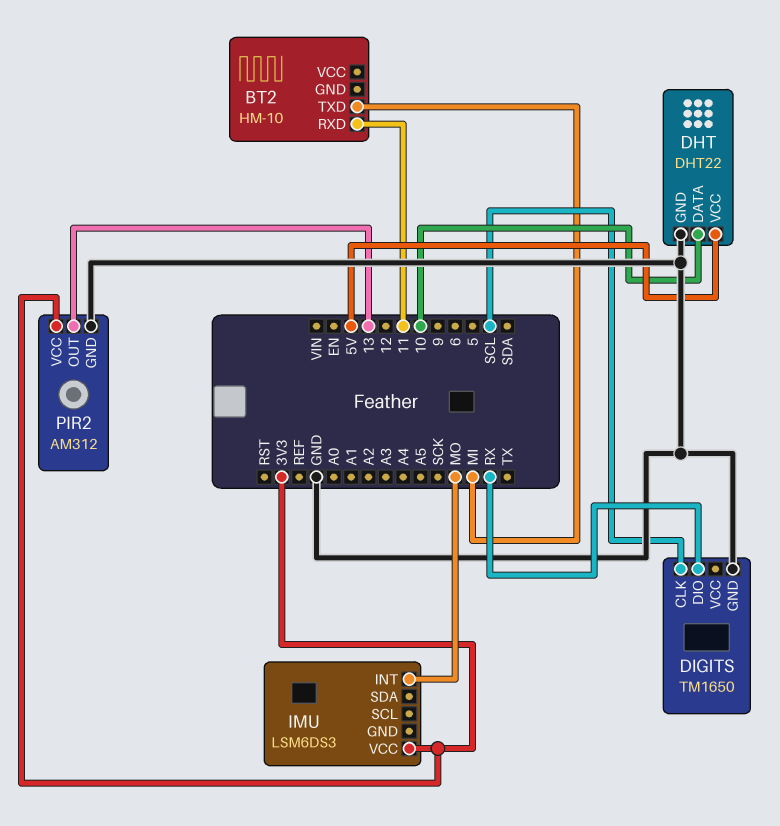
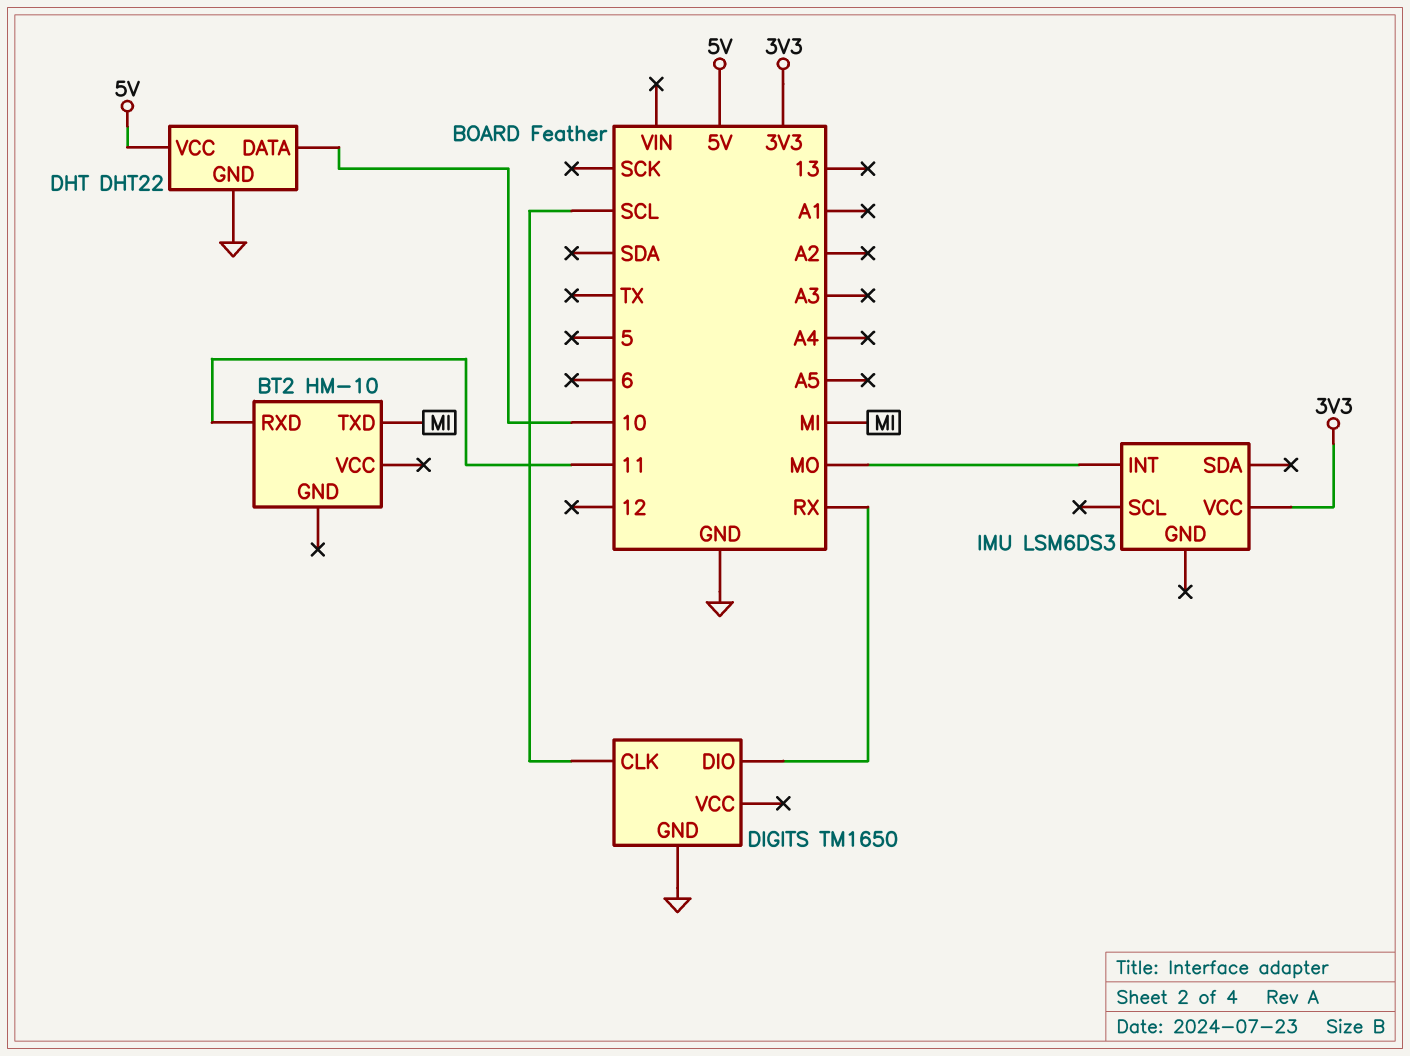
PIR2: AM312 -> none
PIR2 pin GND: GND -> none
PIR2 pin OUT: 13 -> none
PIR2 pin VCC: 3V3 -> none

